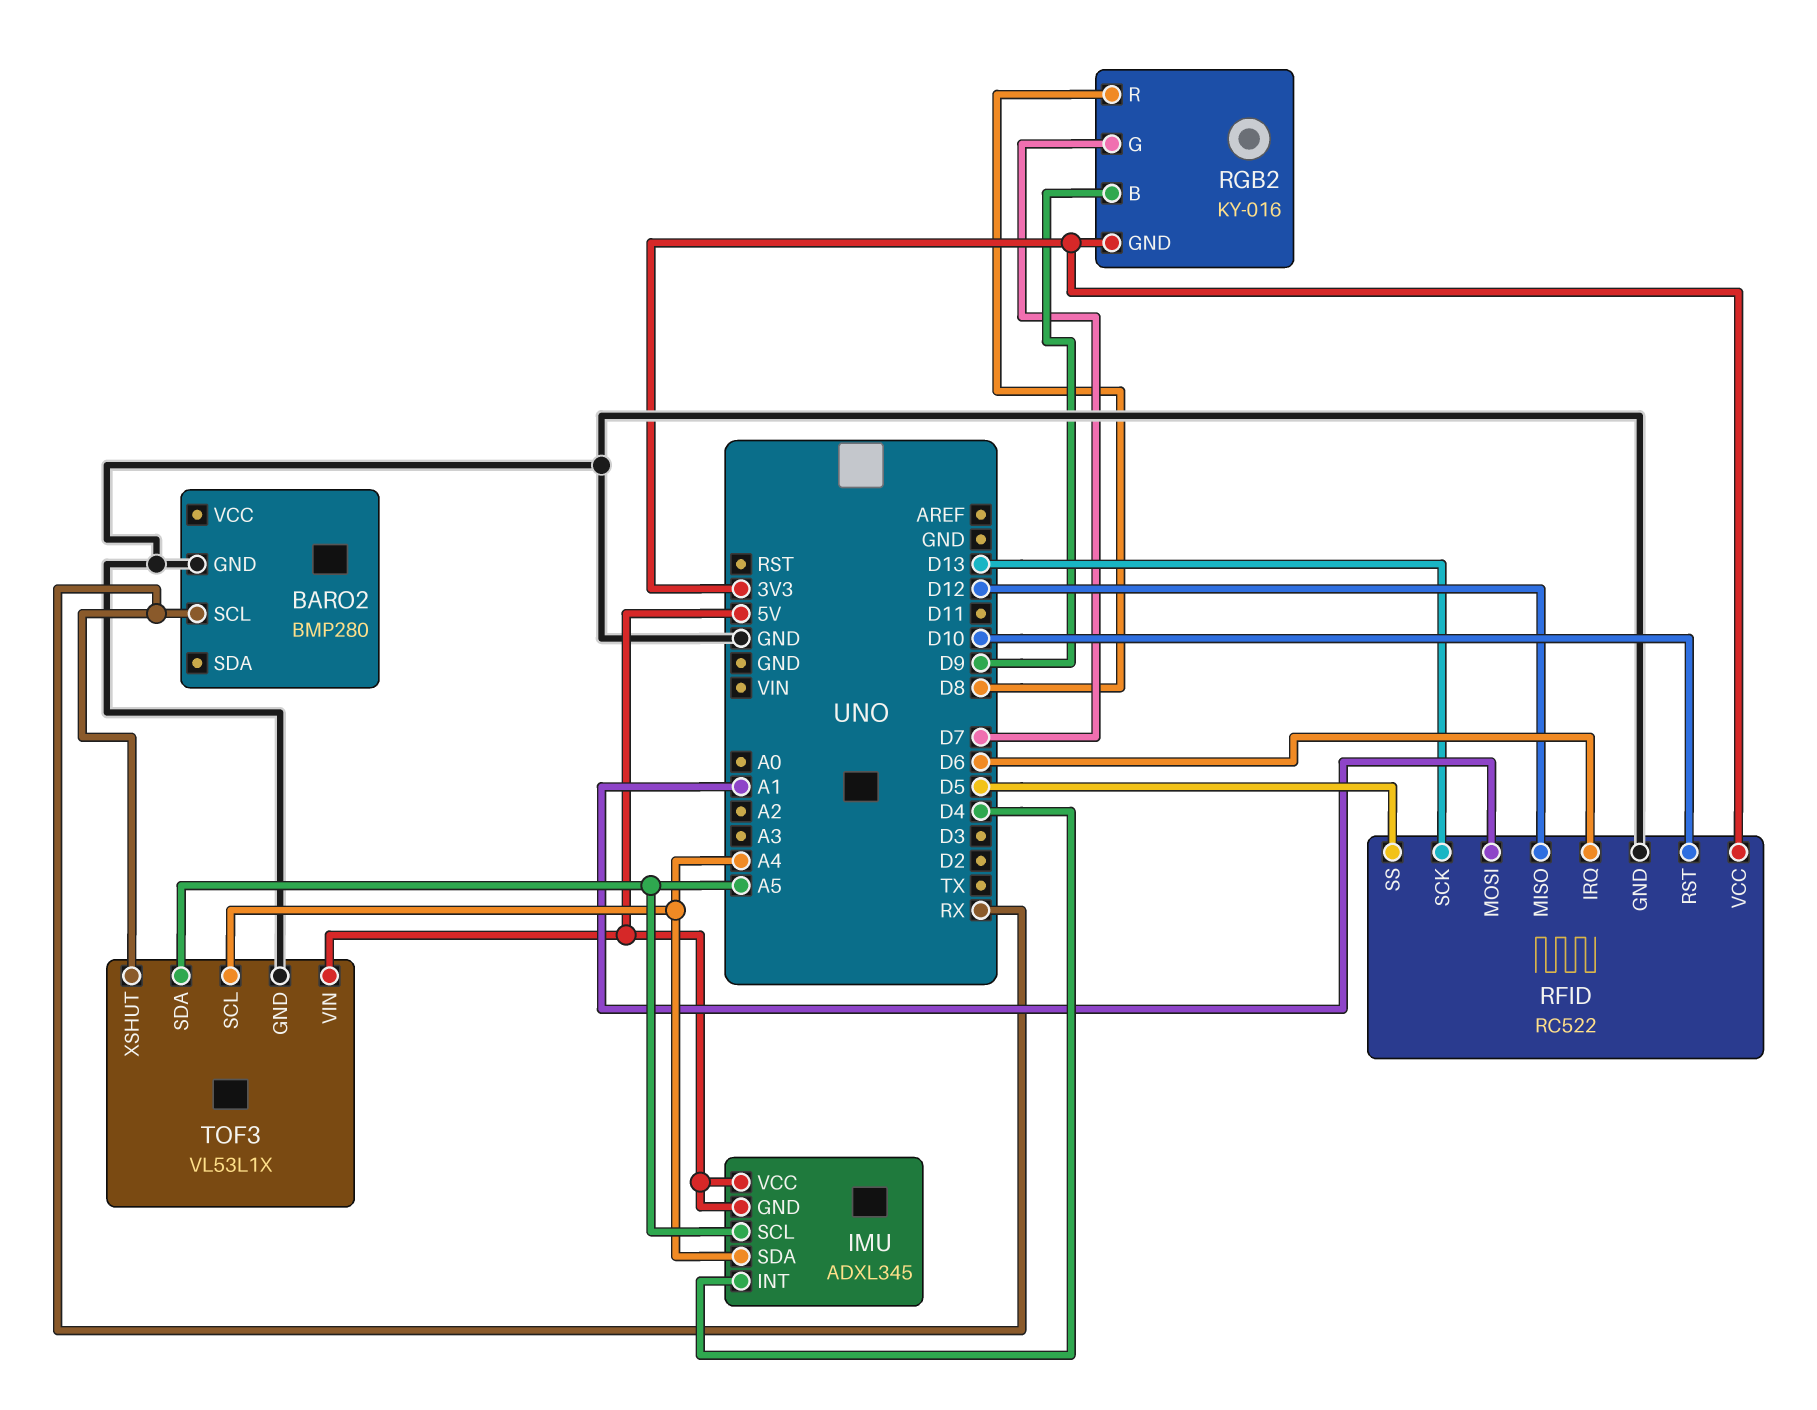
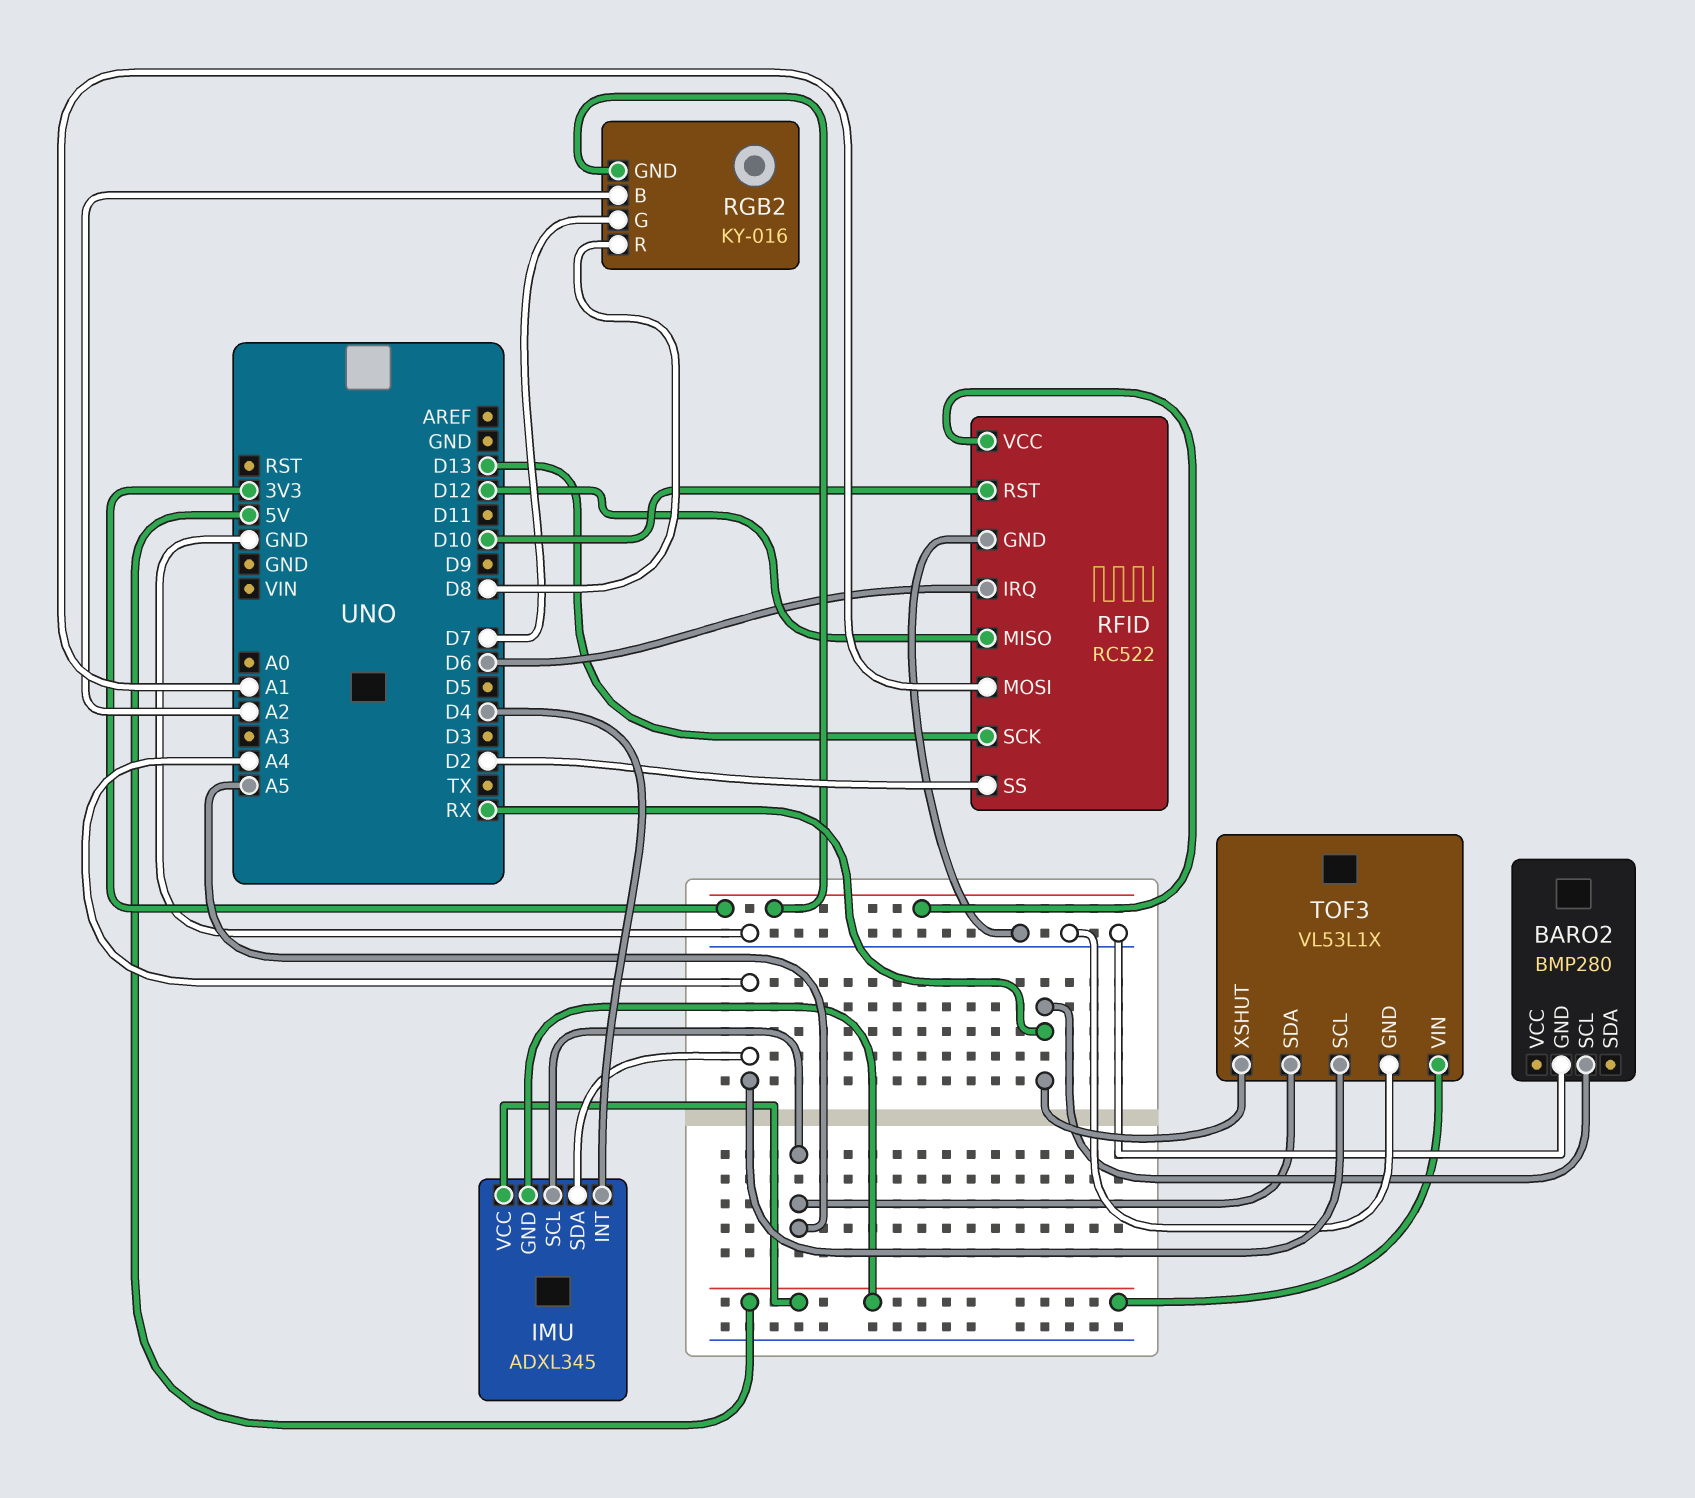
RFID pin SS: D5 -> D2
RGB2 pin B: D9 -> A2

